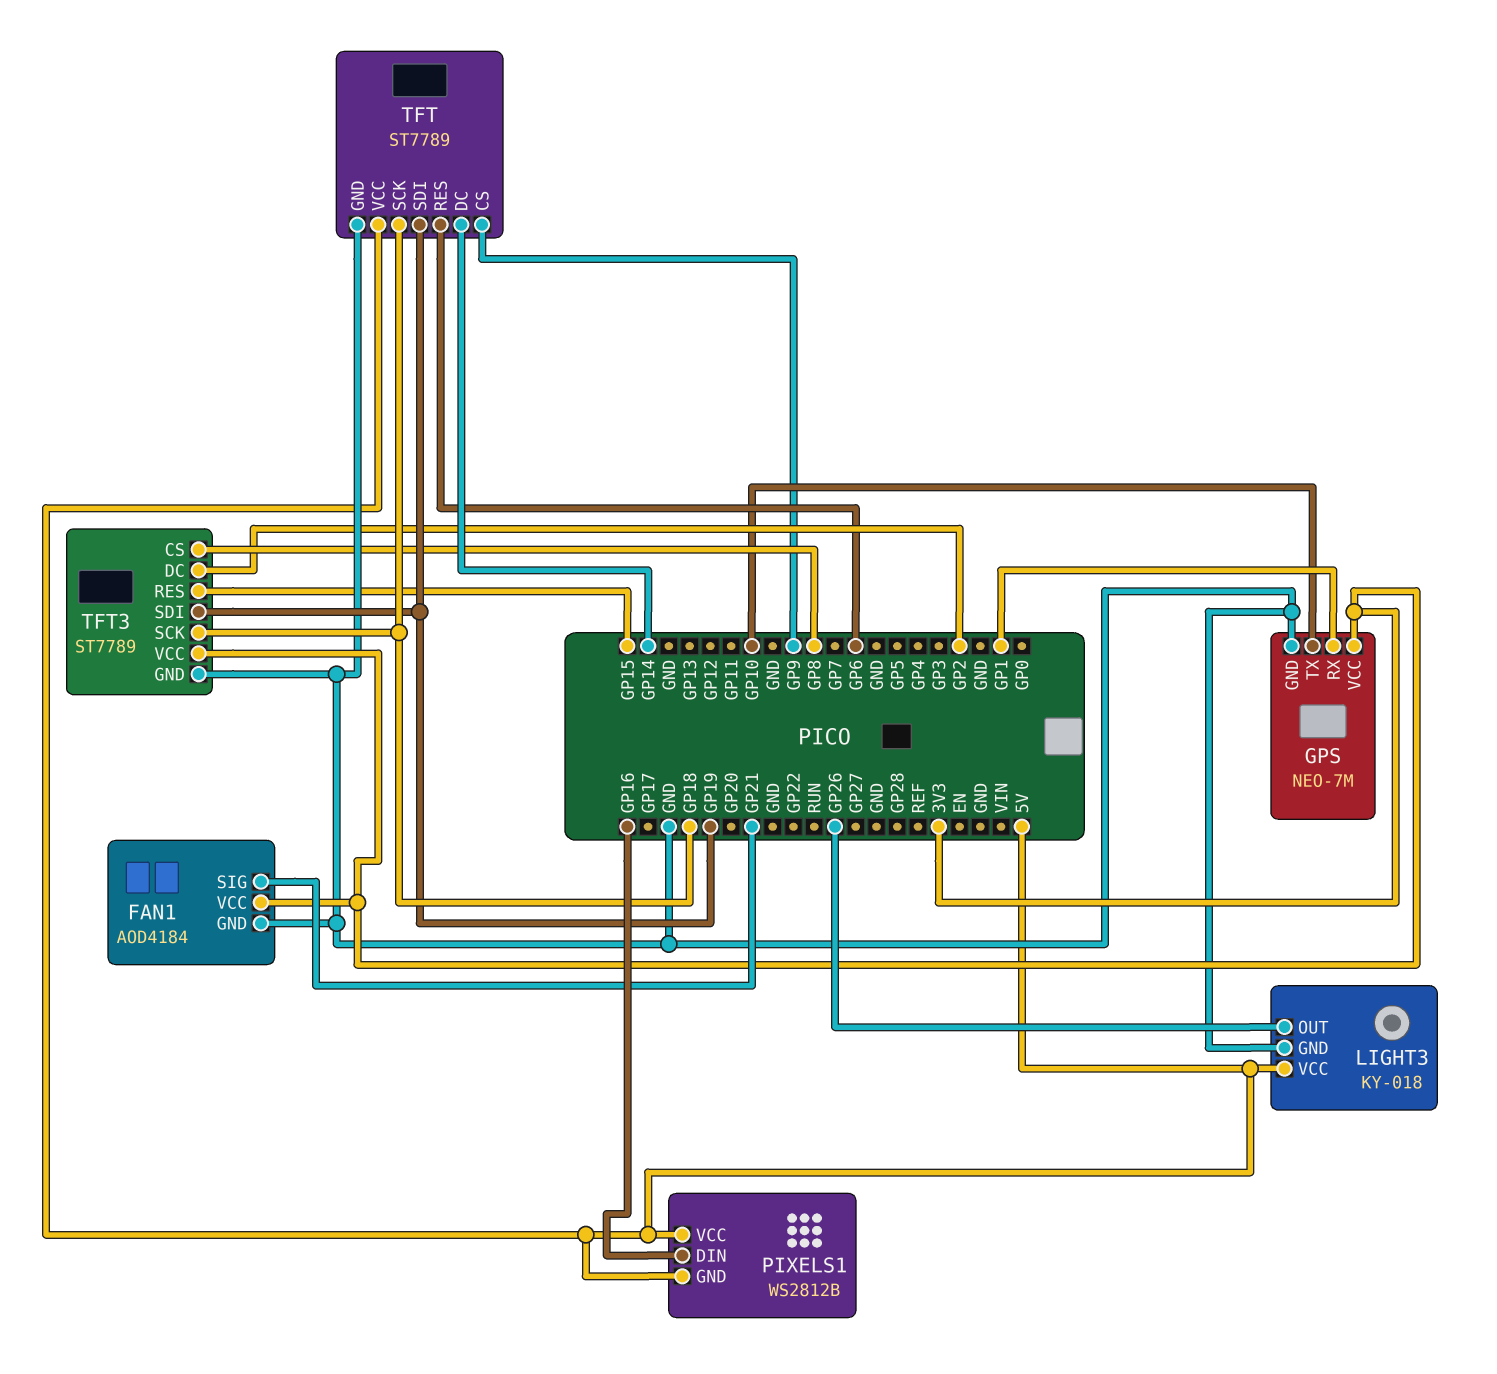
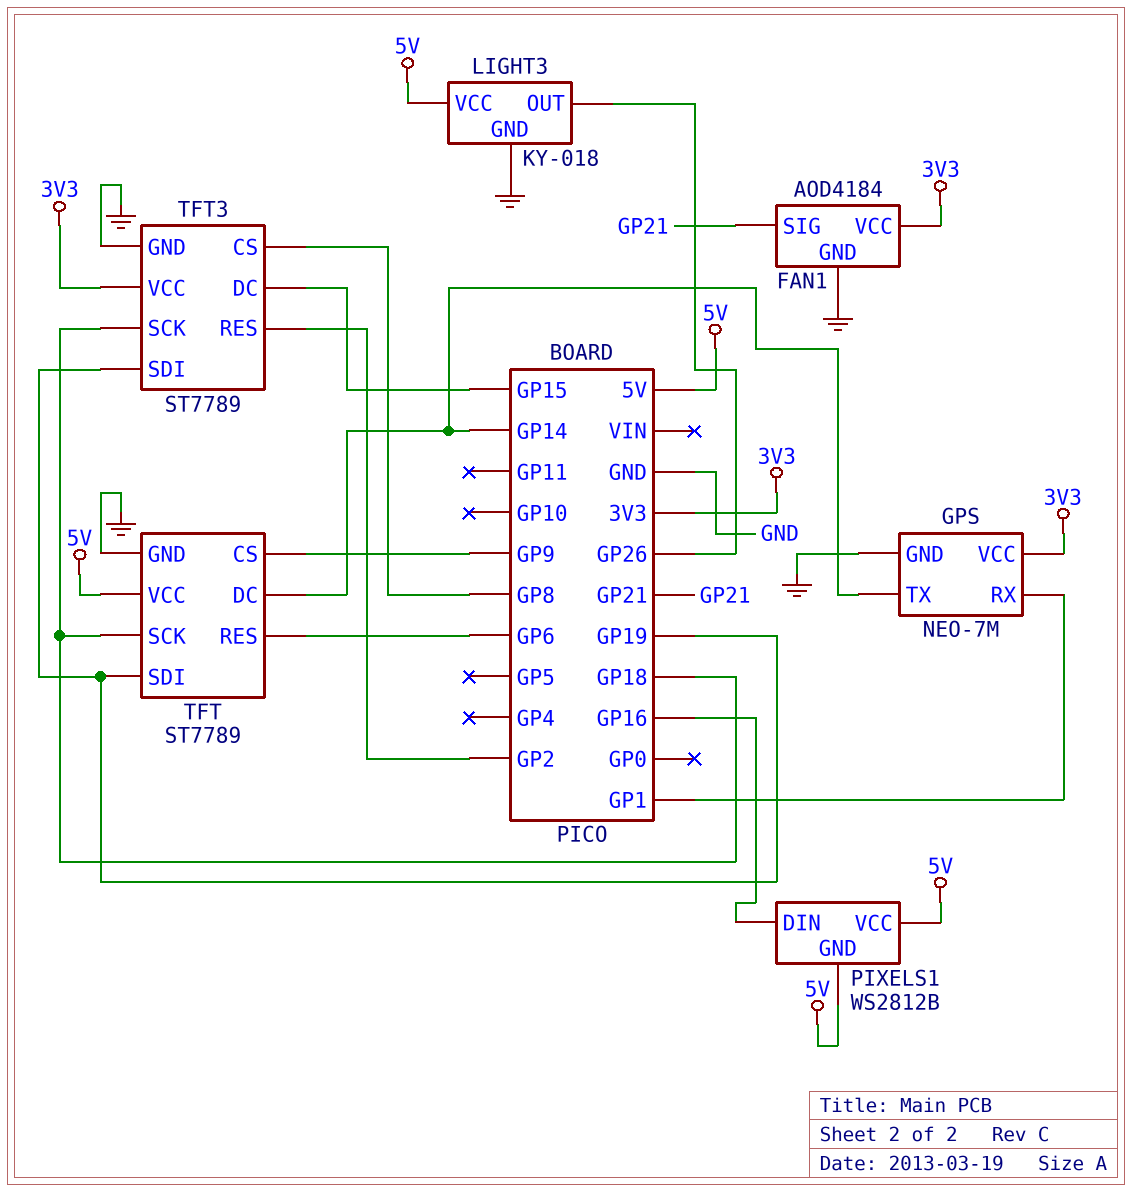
GPS pin TX: GP10 -> GP14
TFT3 pin DC: GP2 -> GP15
TFT3 pin RES: GP15 -> GP2

